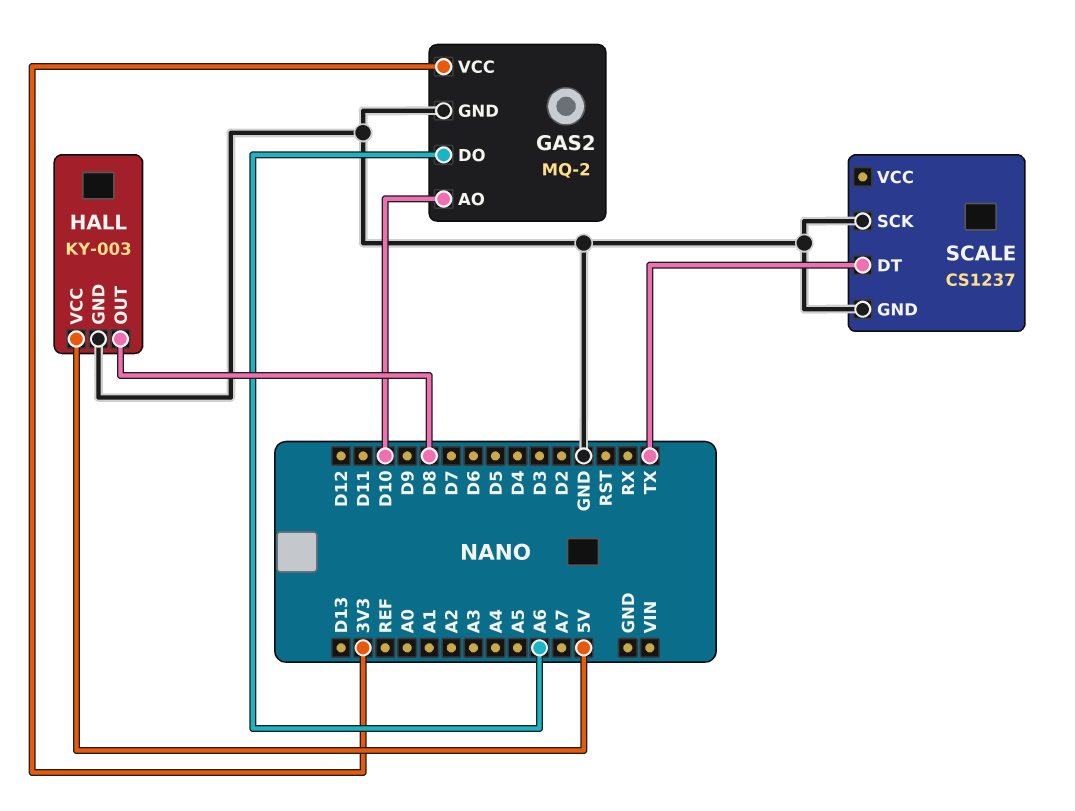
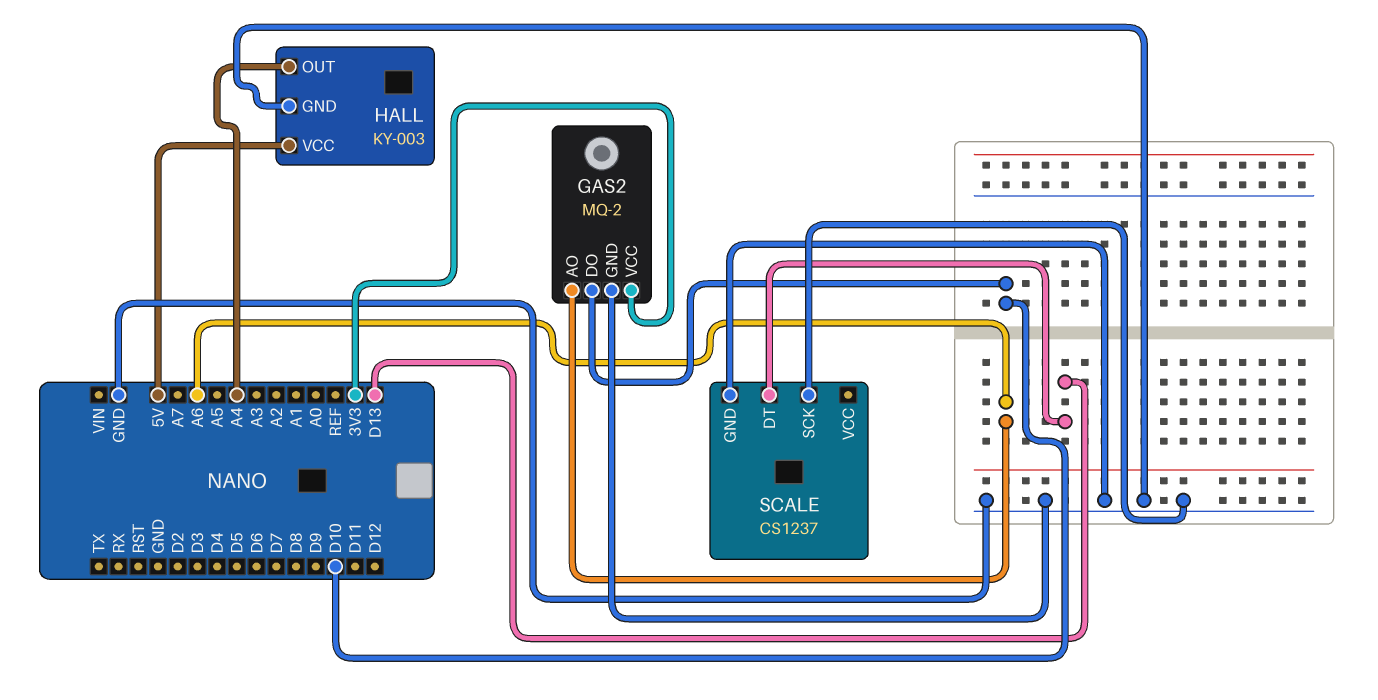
GAS2 pin AO: D10 -> A6
GAS2 pin DO: A6 -> D10
HALL pin OUT: D8 -> A4
SCALE pin DT: TX -> D13

